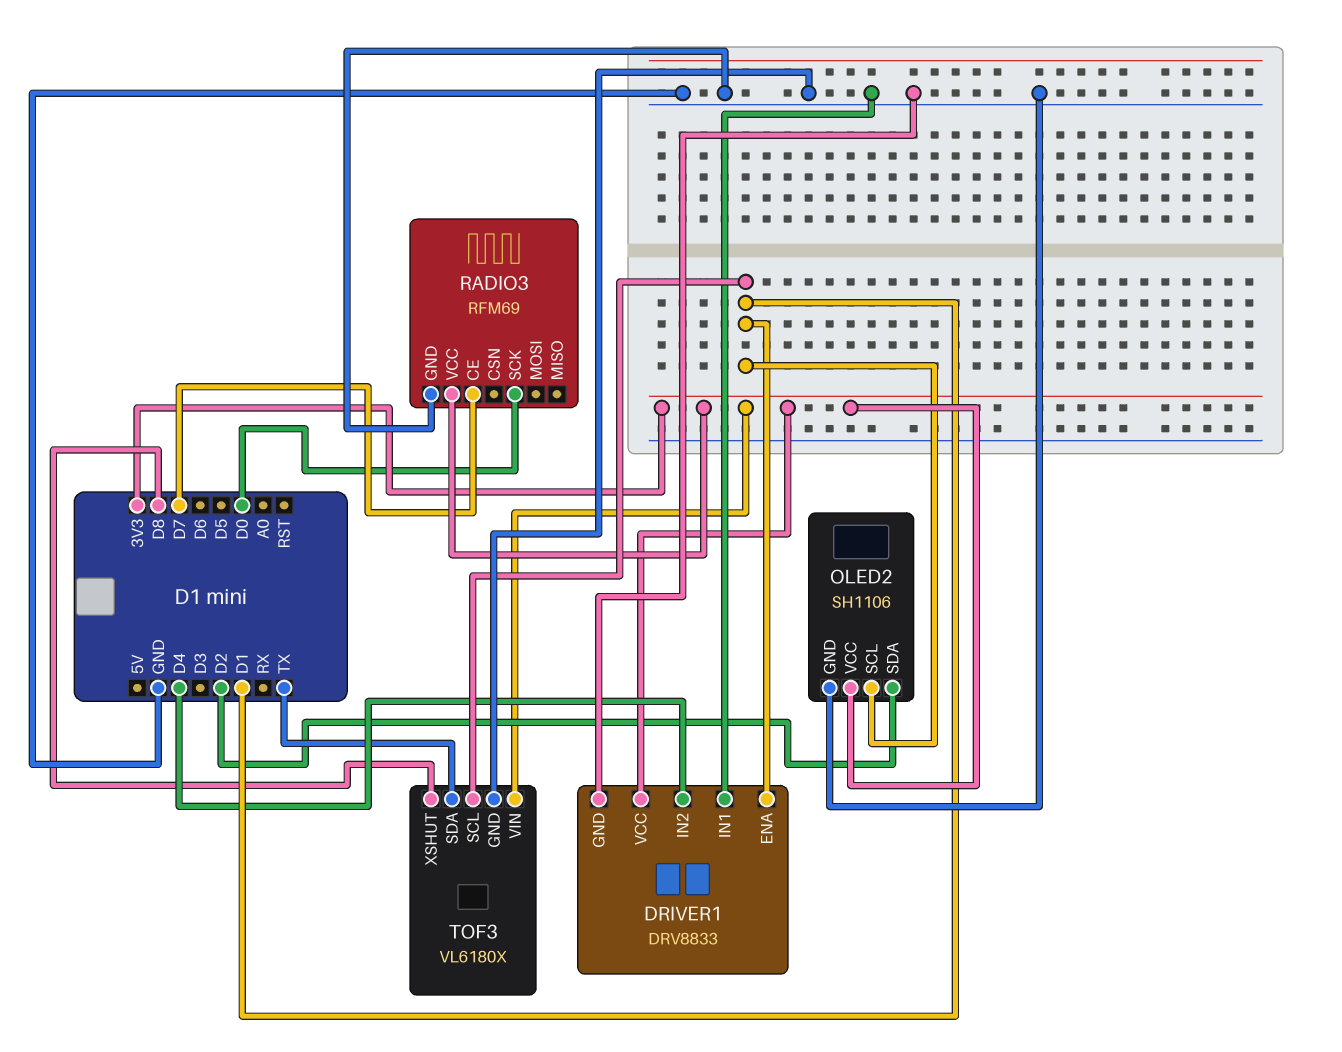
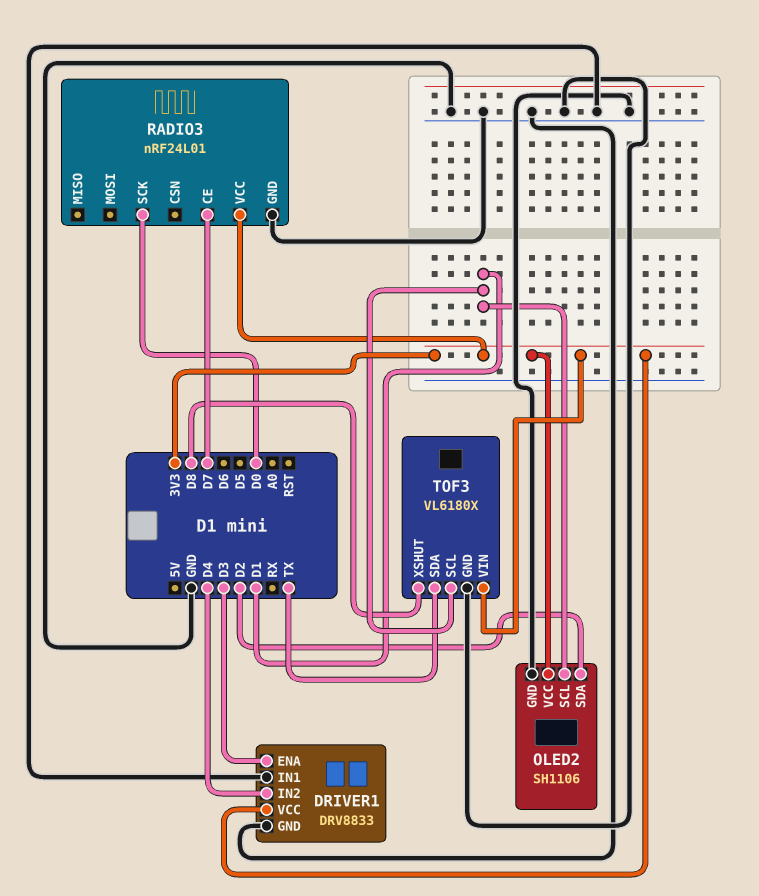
DRIVER1 pin ENA: D1 -> D3
RADIO3: RFM69 -> nRF24L01

